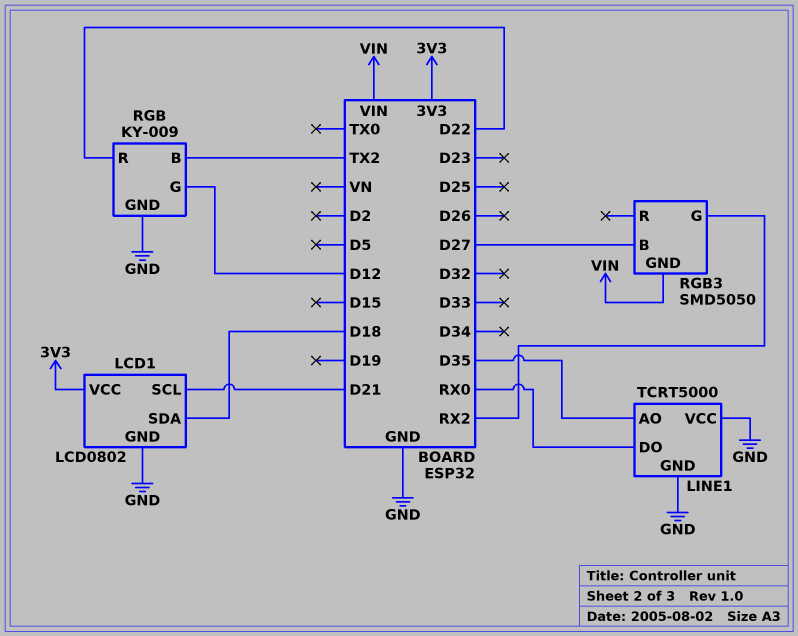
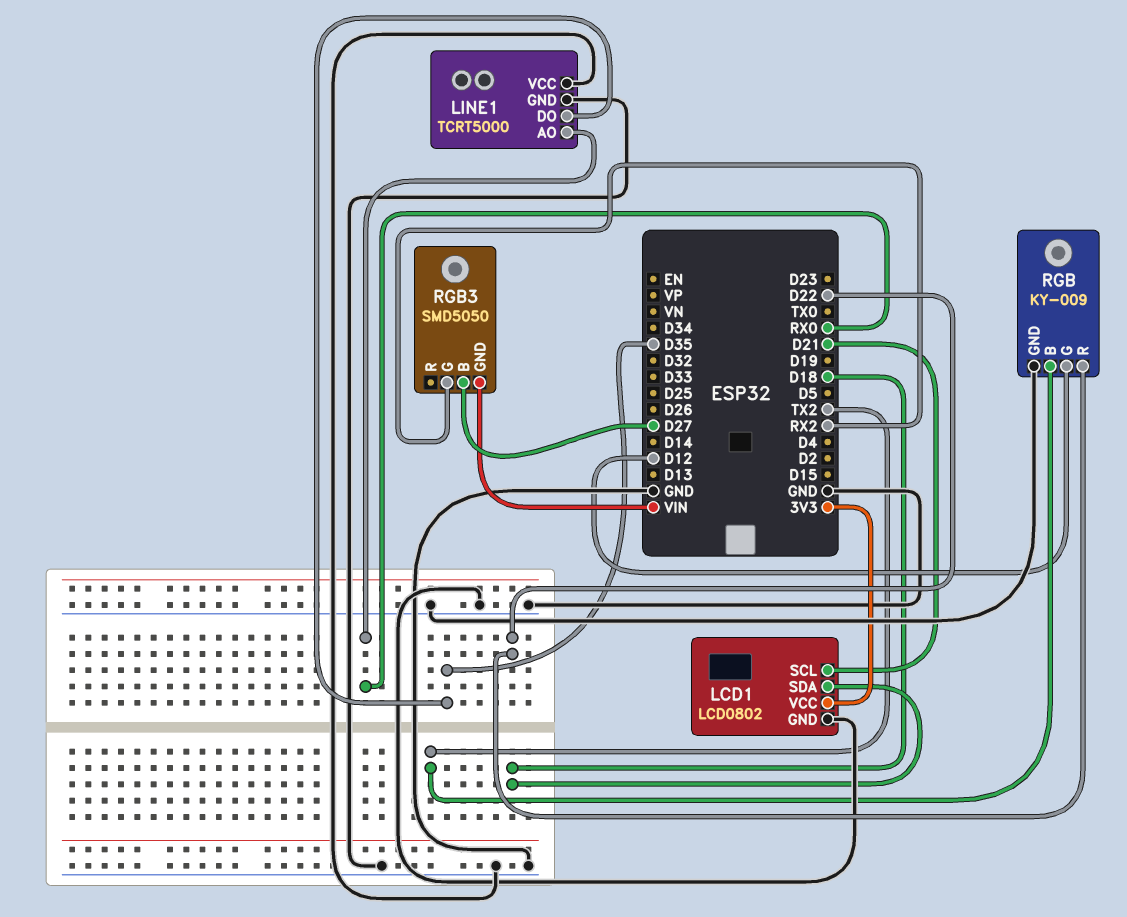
LINE1 pin AO: D35 -> RX0
LINE1 pin DO: RX0 -> D35

